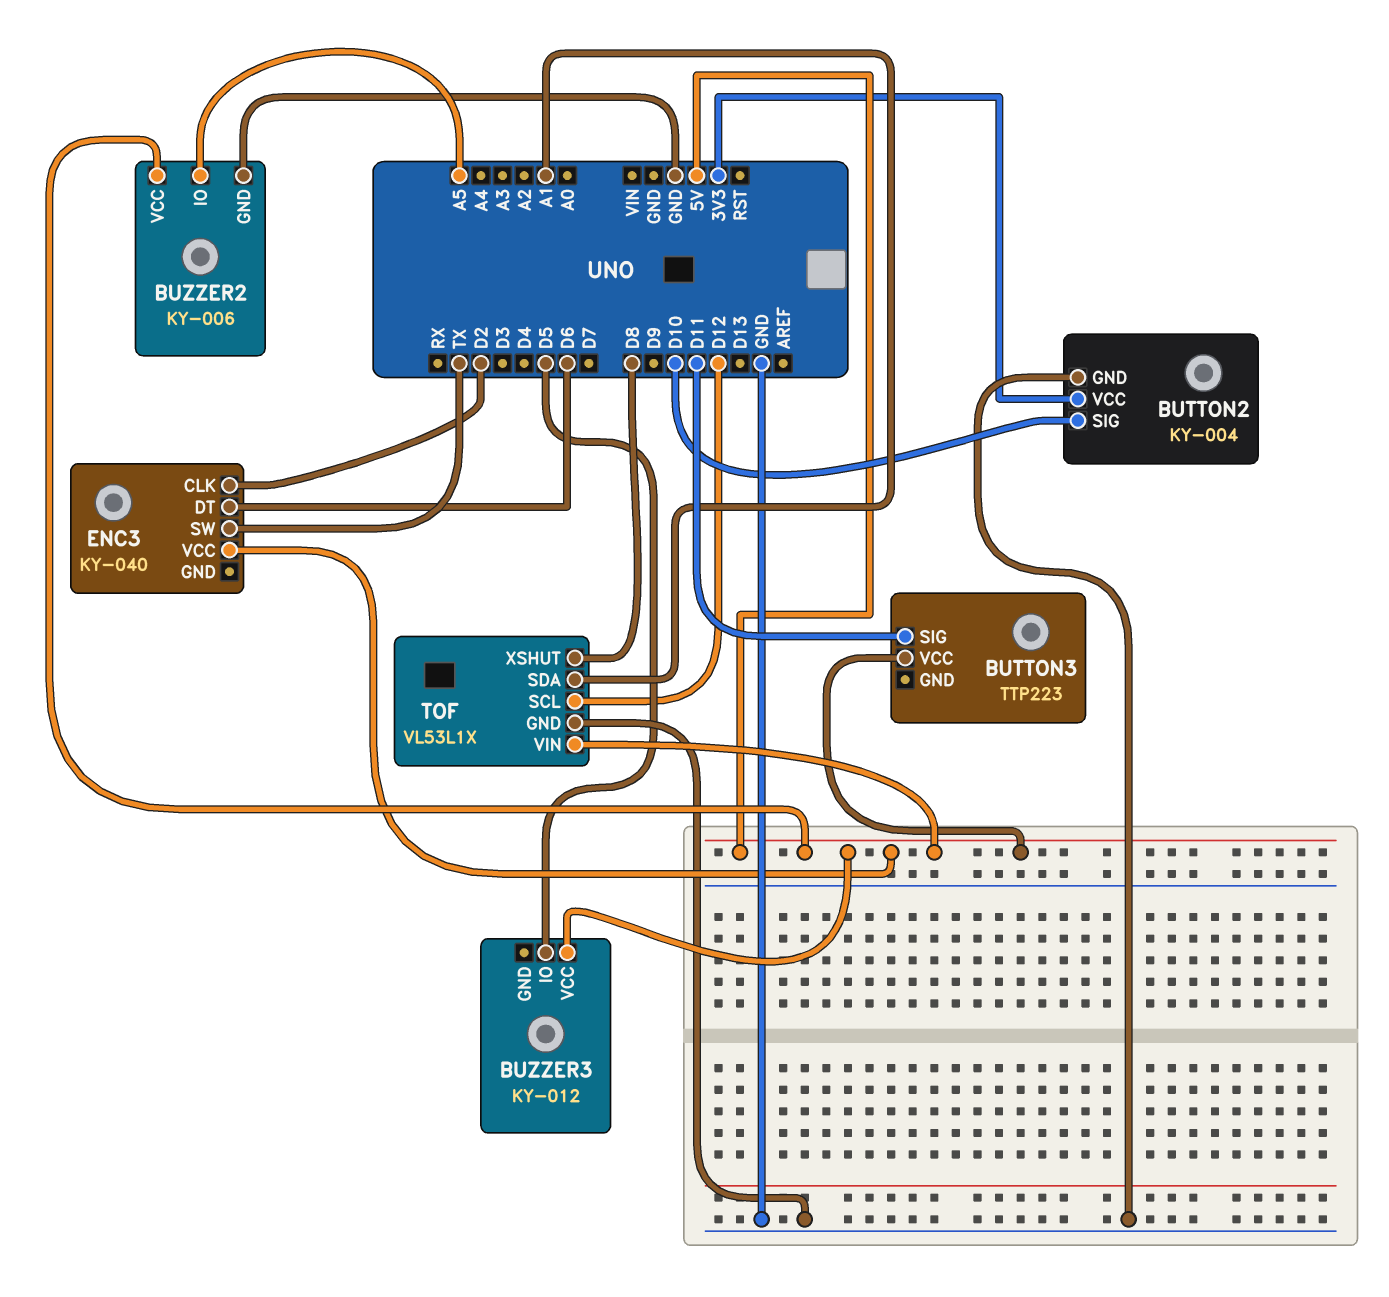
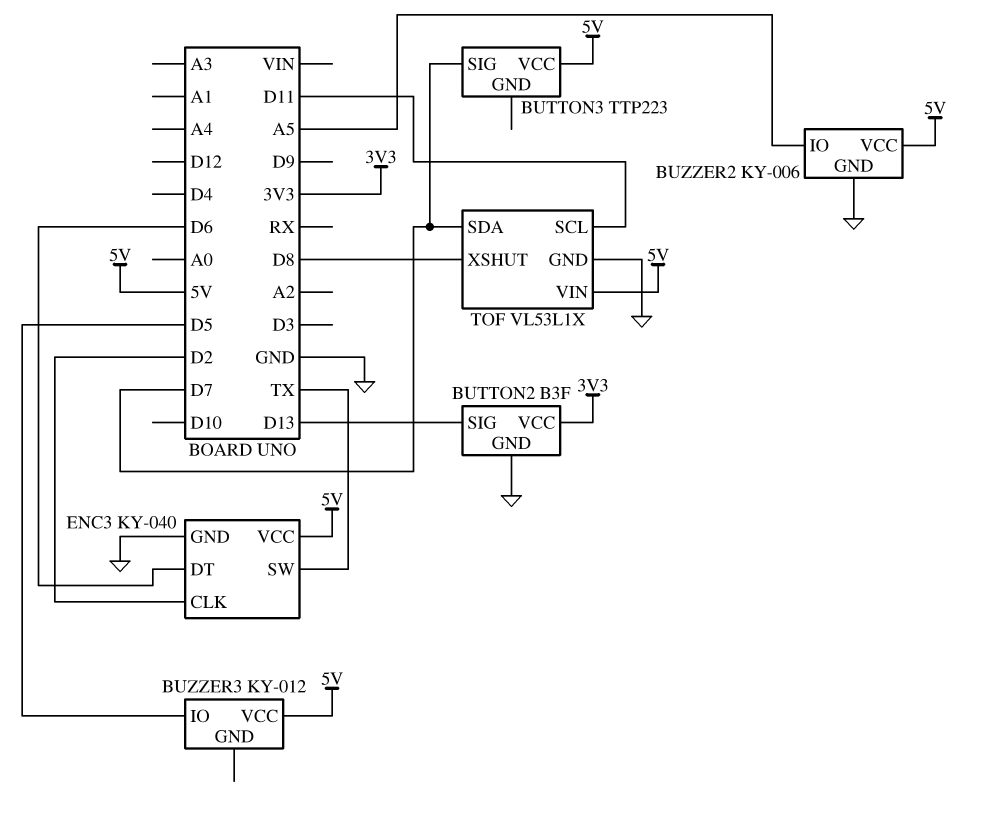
BUTTON2: KY-004 -> B3F
BUTTON2 pin SIG: D10 -> D13
BUTTON3 pin SIG: D11 -> D7
ENC3 pin GND: none -> GND
TOF pin SCL: D12 -> D11
TOF pin SDA: A1 -> D7

